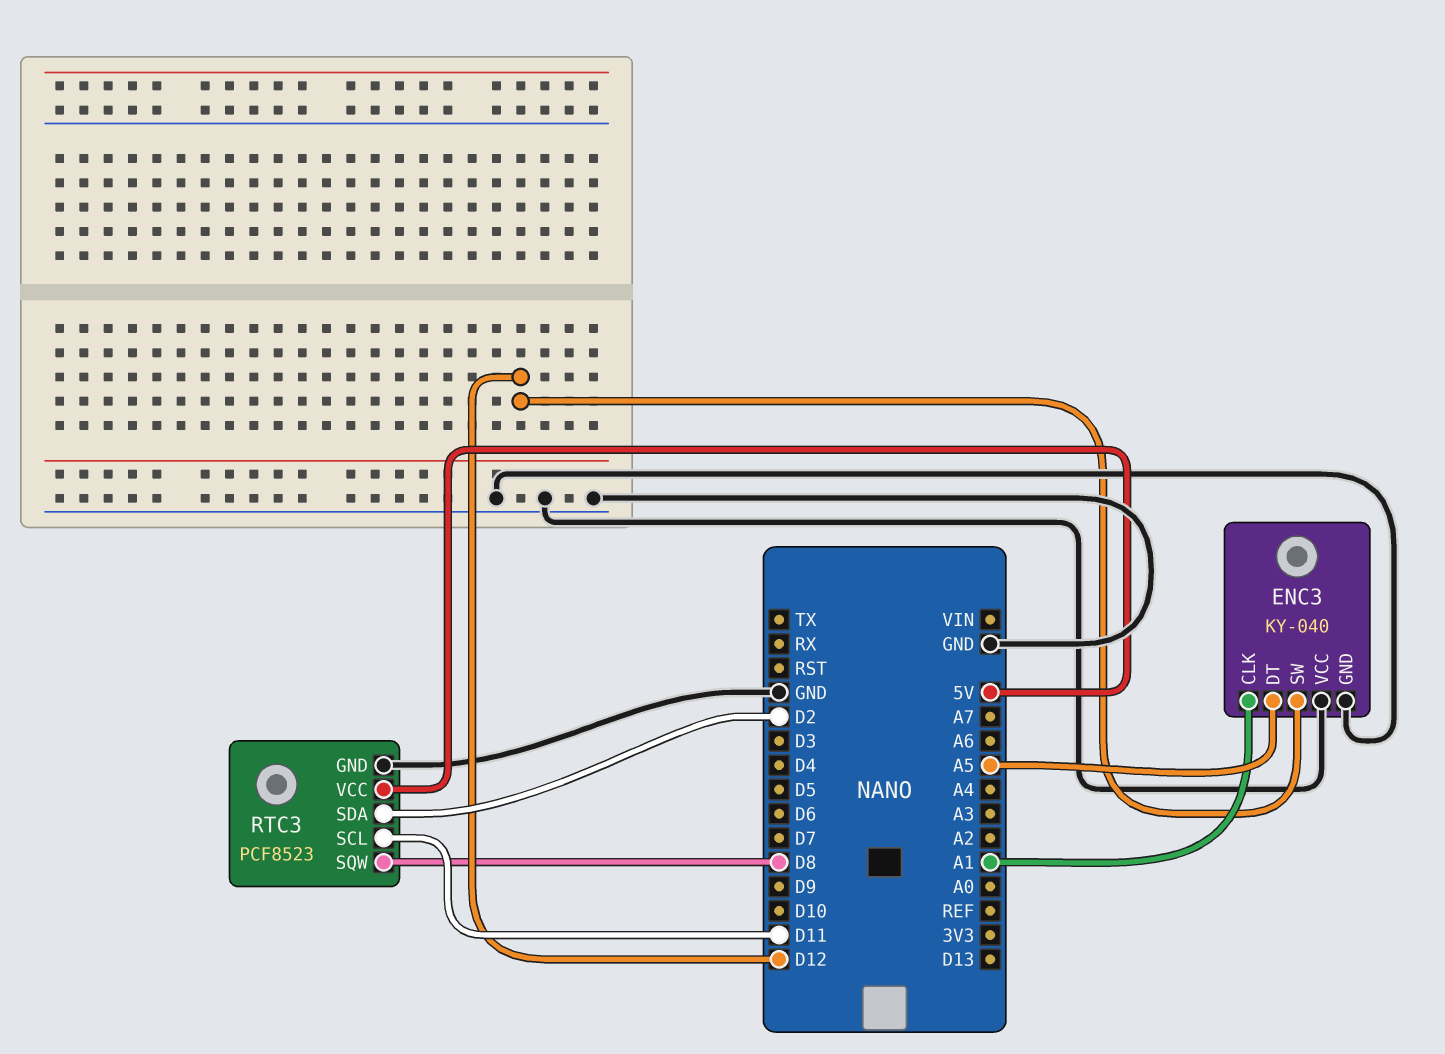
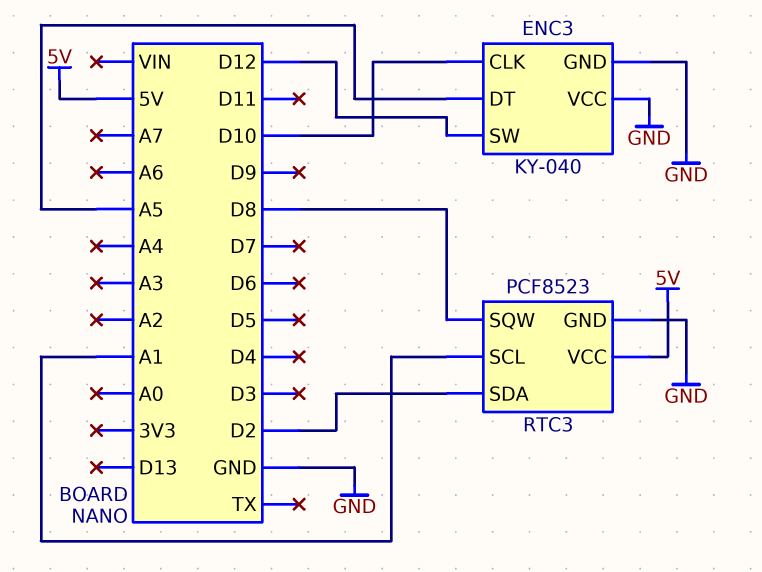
ENC3 pin CLK: A1 -> D10
RTC3 pin SCL: D11 -> A1

